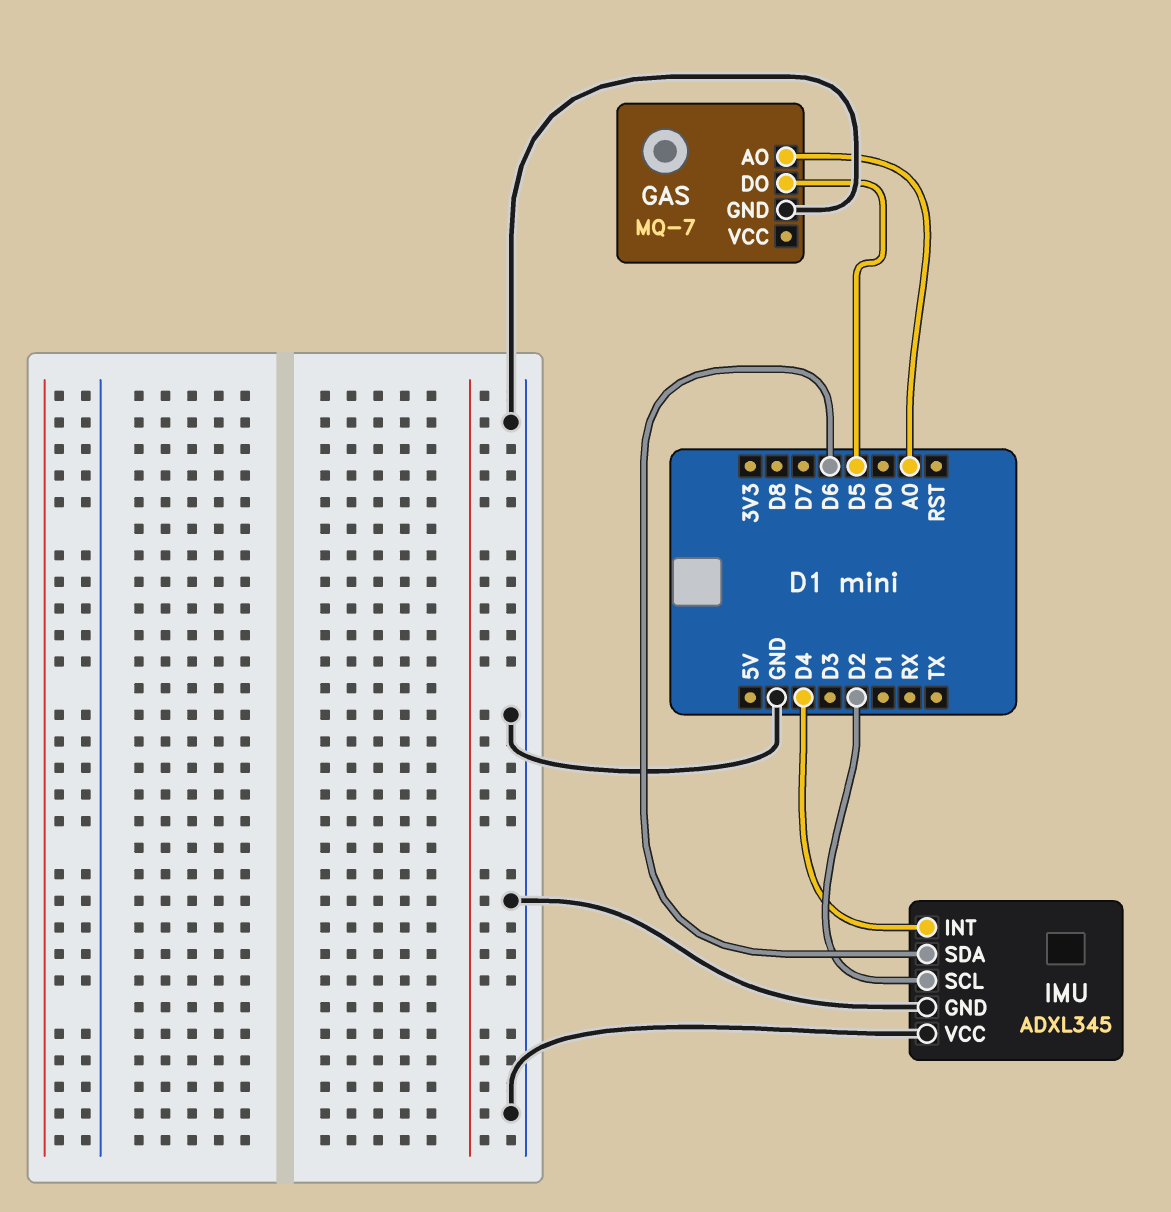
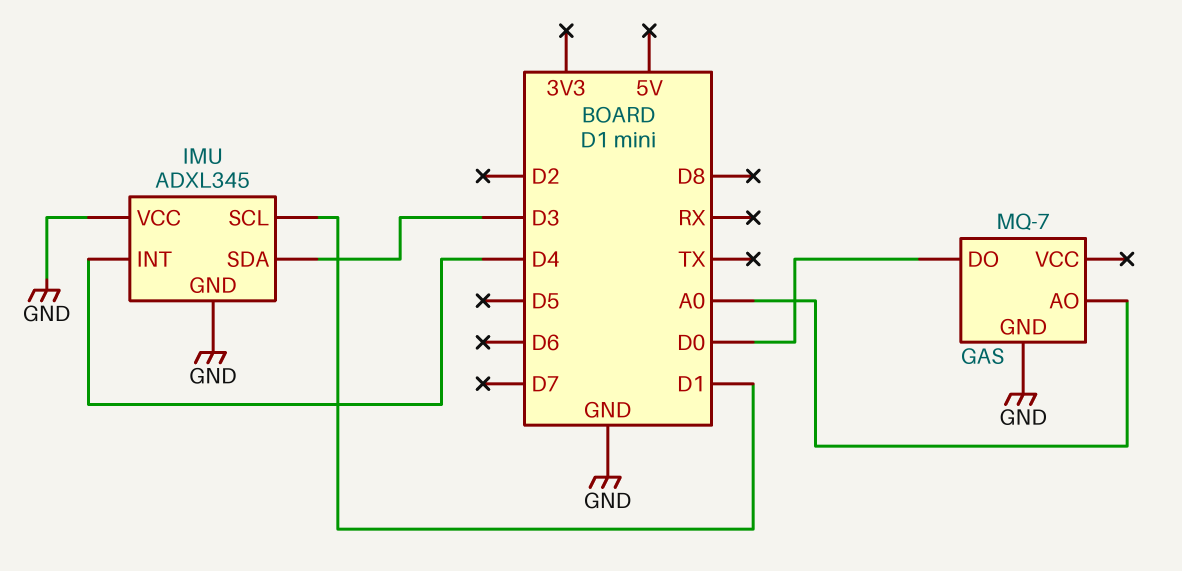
GAS pin DO: D5 -> D0
IMU pin SCL: D2 -> D1
IMU pin SDA: D6 -> D3

